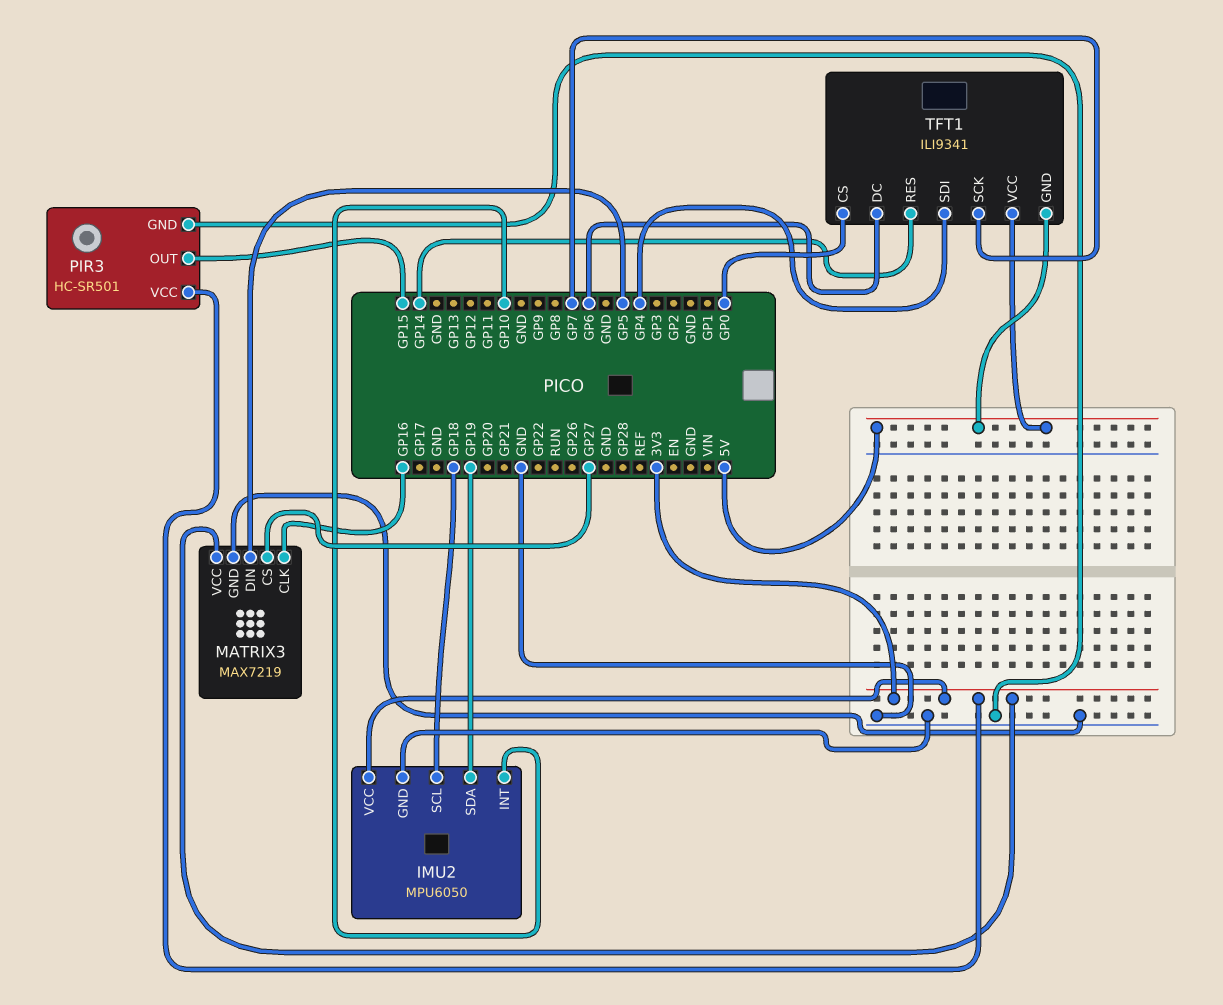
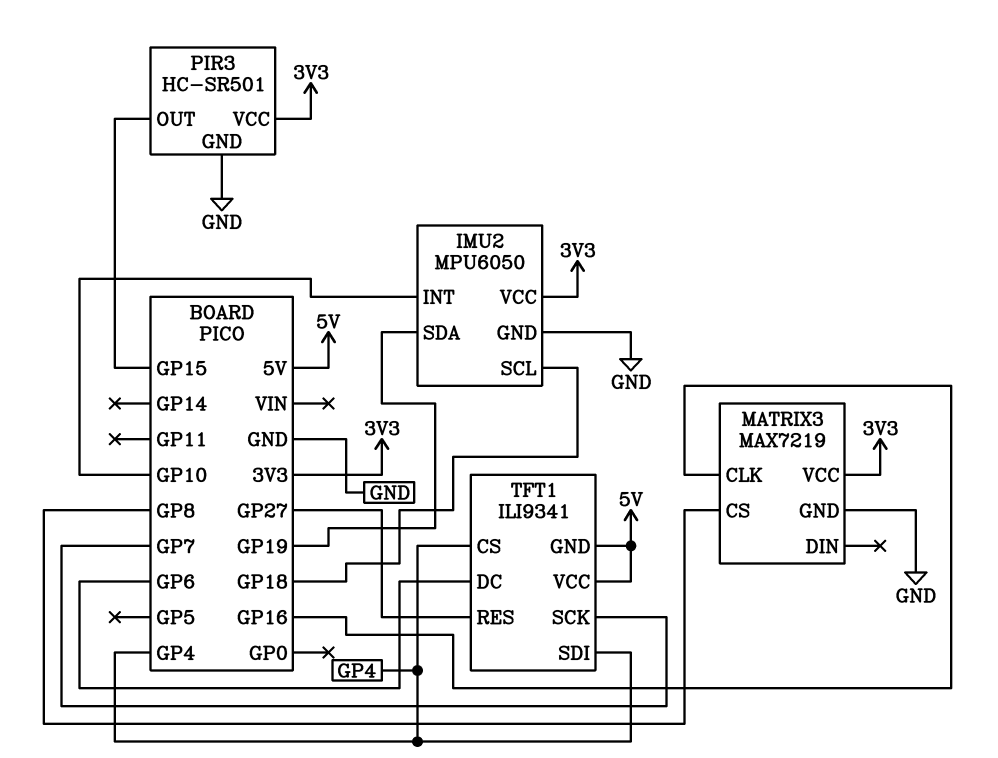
MATRIX3 pin CS: GP27 -> GP8
MATRIX3 pin DIN: GP5 -> none
TFT1 pin CS: GP0 -> GP4
TFT1 pin RES: GP14 -> GP27

